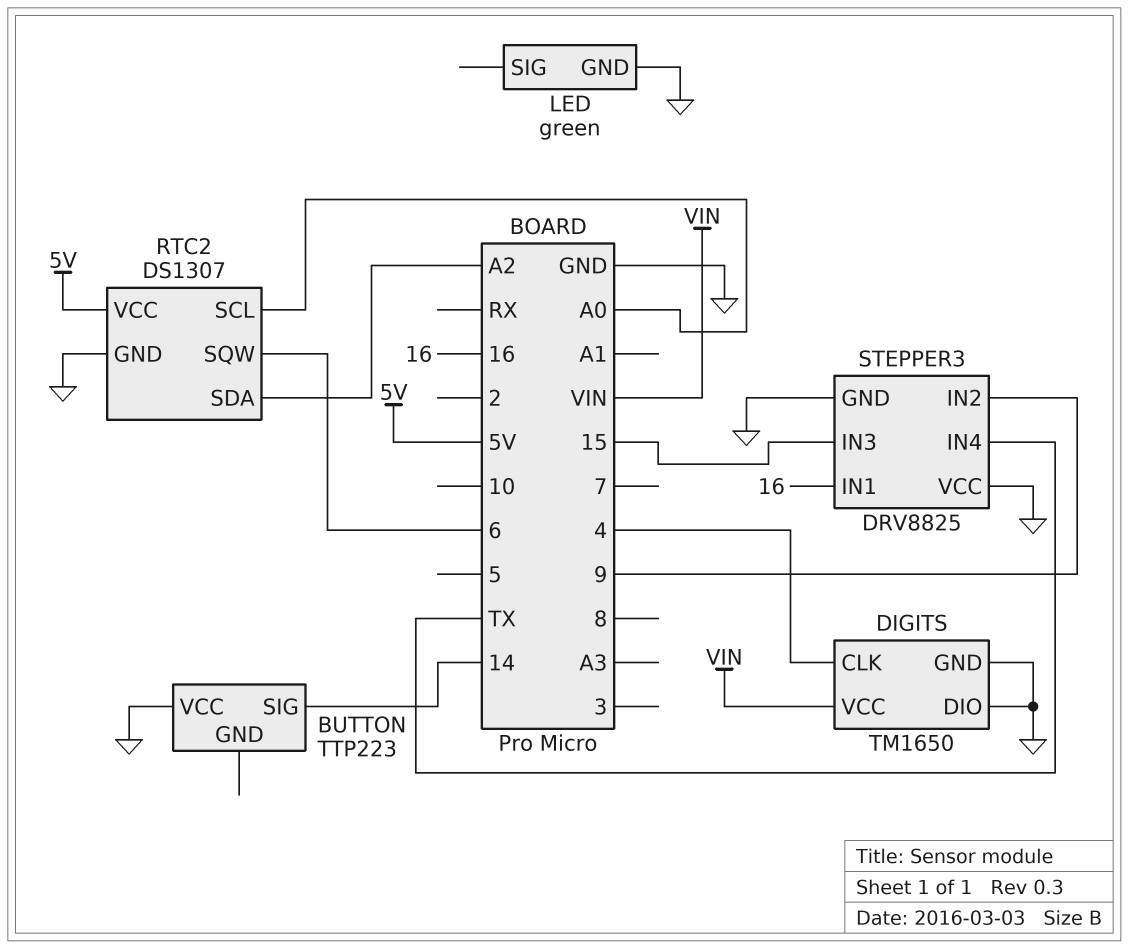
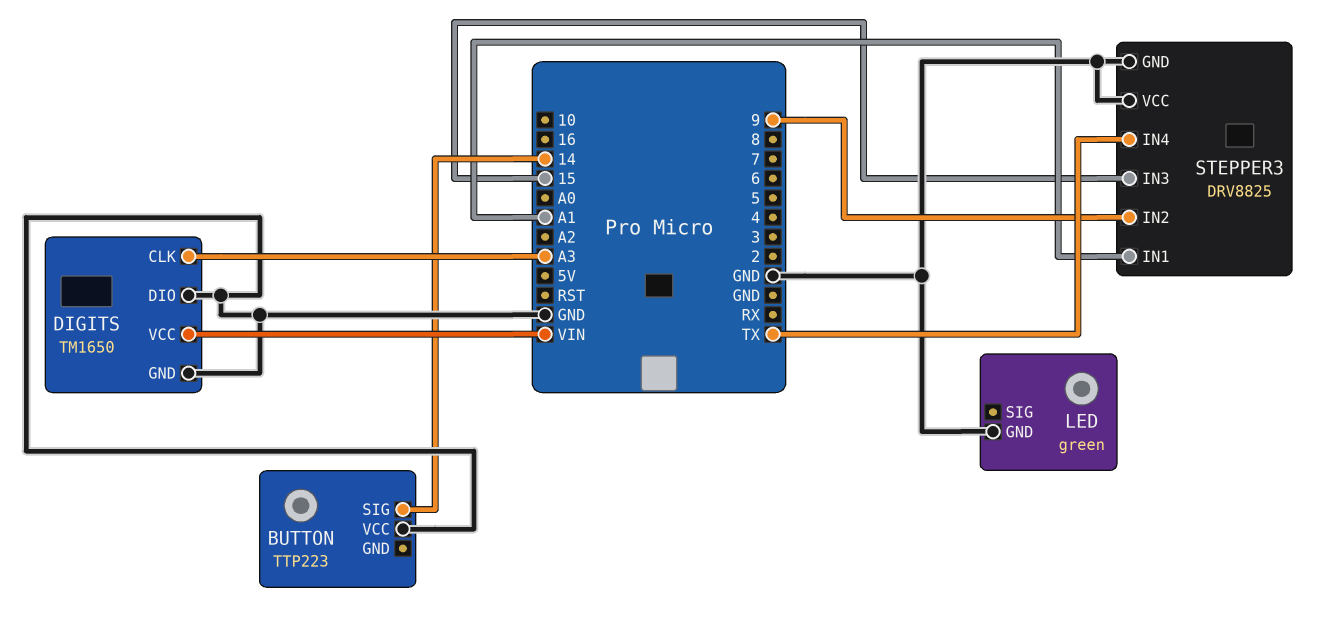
DIGITS pin CLK: 4 -> A3
RTC2: DS1307 -> none
RTC2 pin GND: GND -> none
RTC2 pin SCL: A0 -> none
RTC2 pin SDA: A2 -> none
RTC2 pin SQW: 6 -> none
RTC2 pin VCC: 5V -> none
STEPPER3 pin IN1: 16 -> A1

